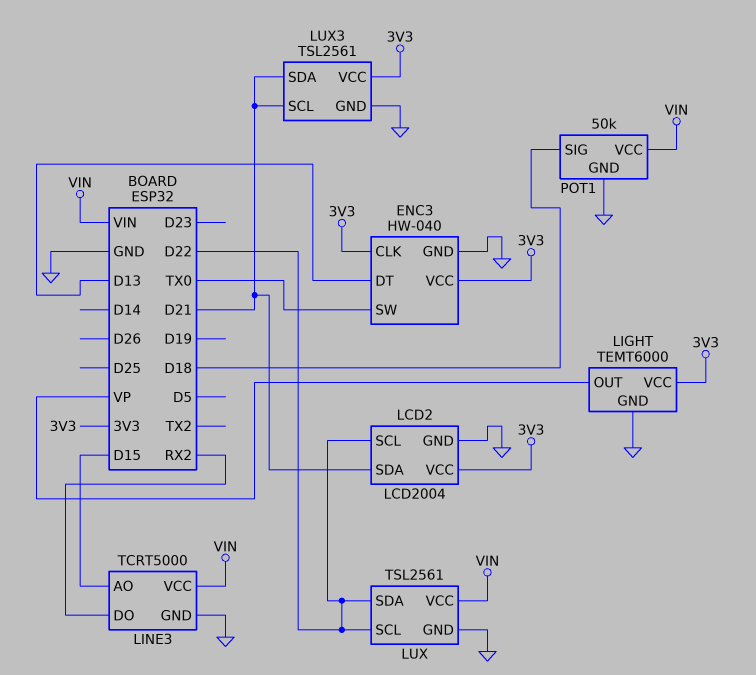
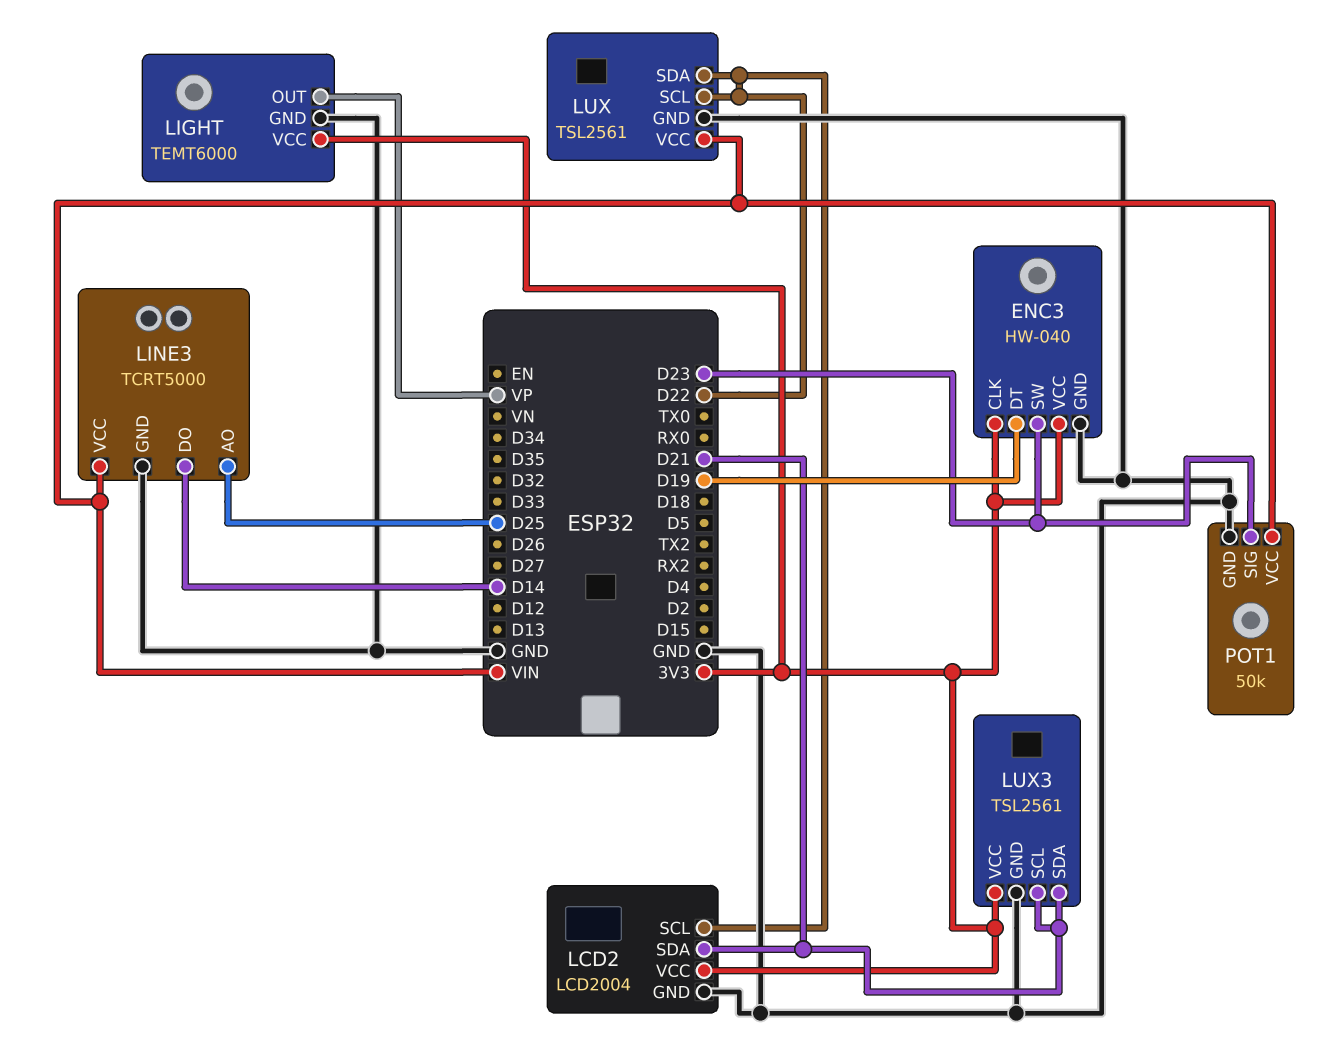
ENC3 pin DT: D13 -> D19
ENC3 pin SW: TX0 -> D23
LINE3 pin AO: D15 -> D25
LINE3 pin DO: RX2 -> D14
POT1 pin SIG: D18 -> D23

